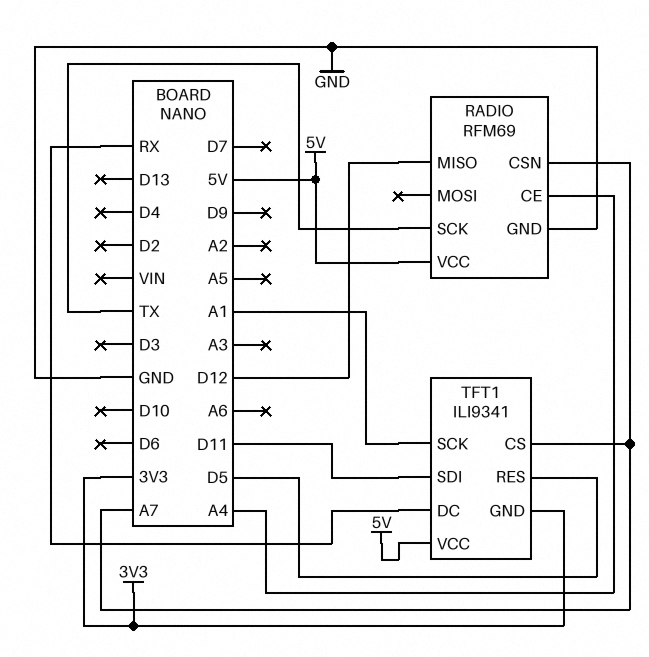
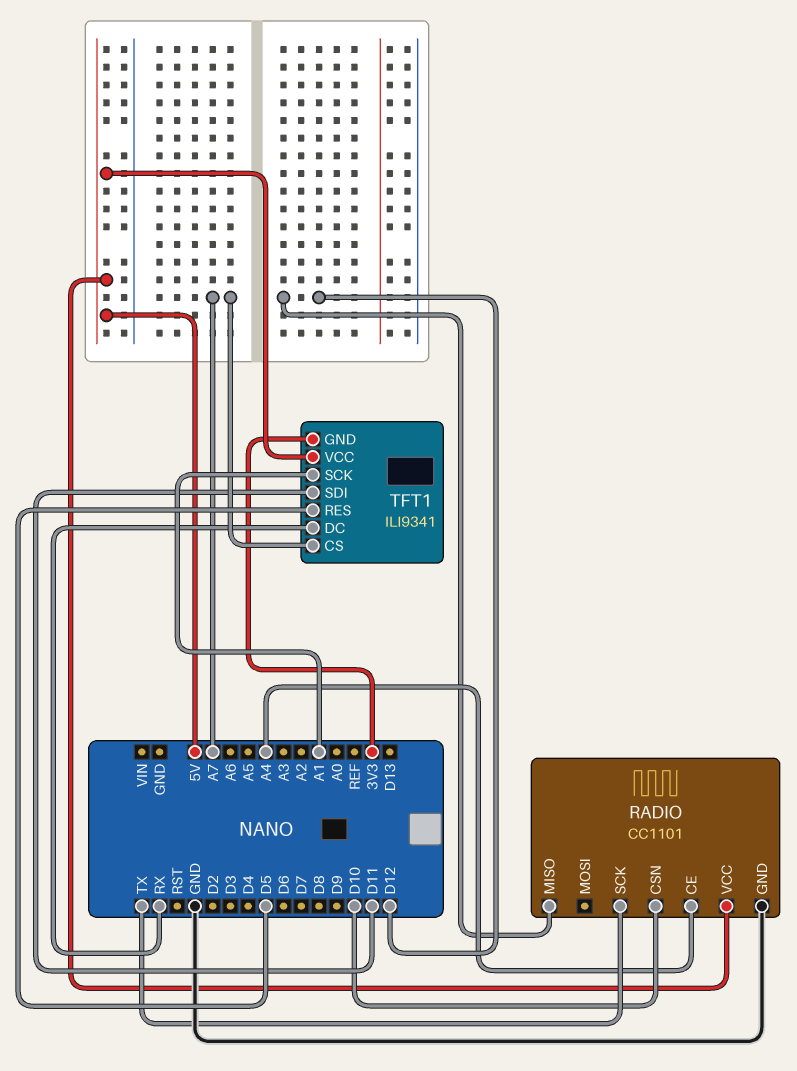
RADIO: RFM69 -> CC1101
RADIO pin CSN: A7 -> D10

